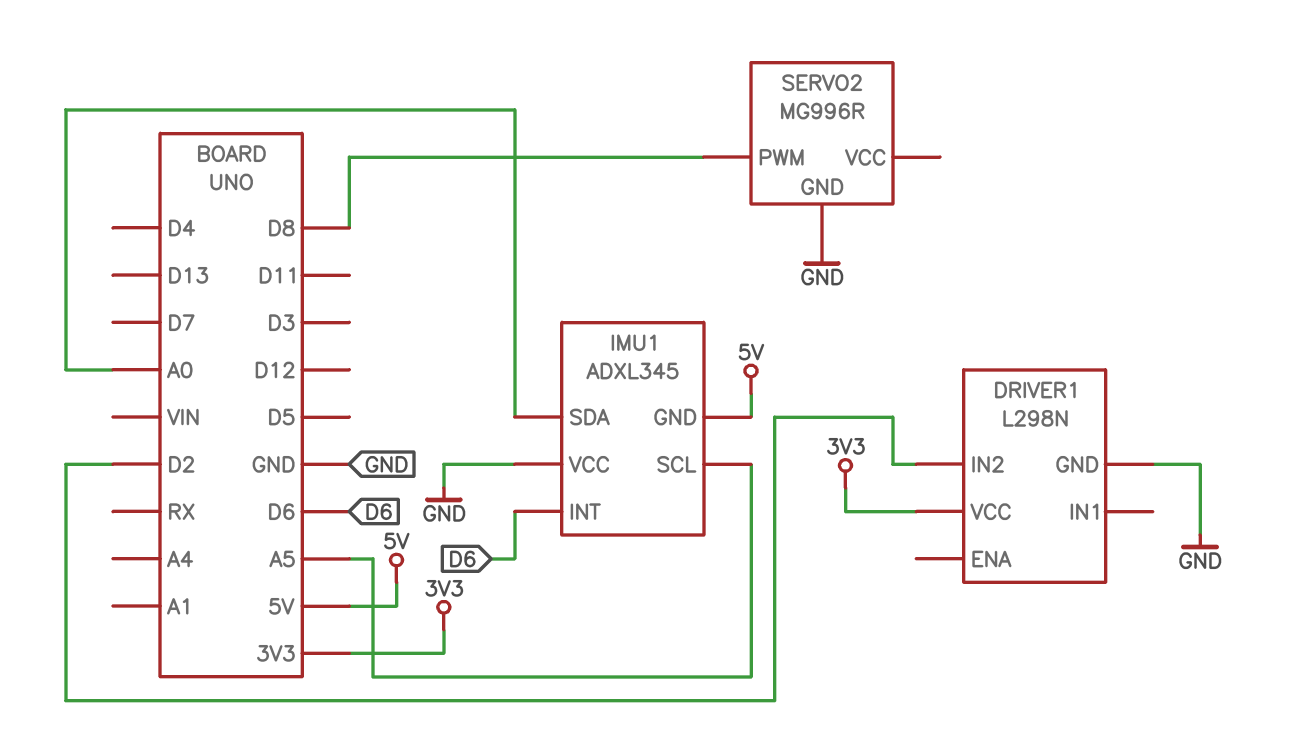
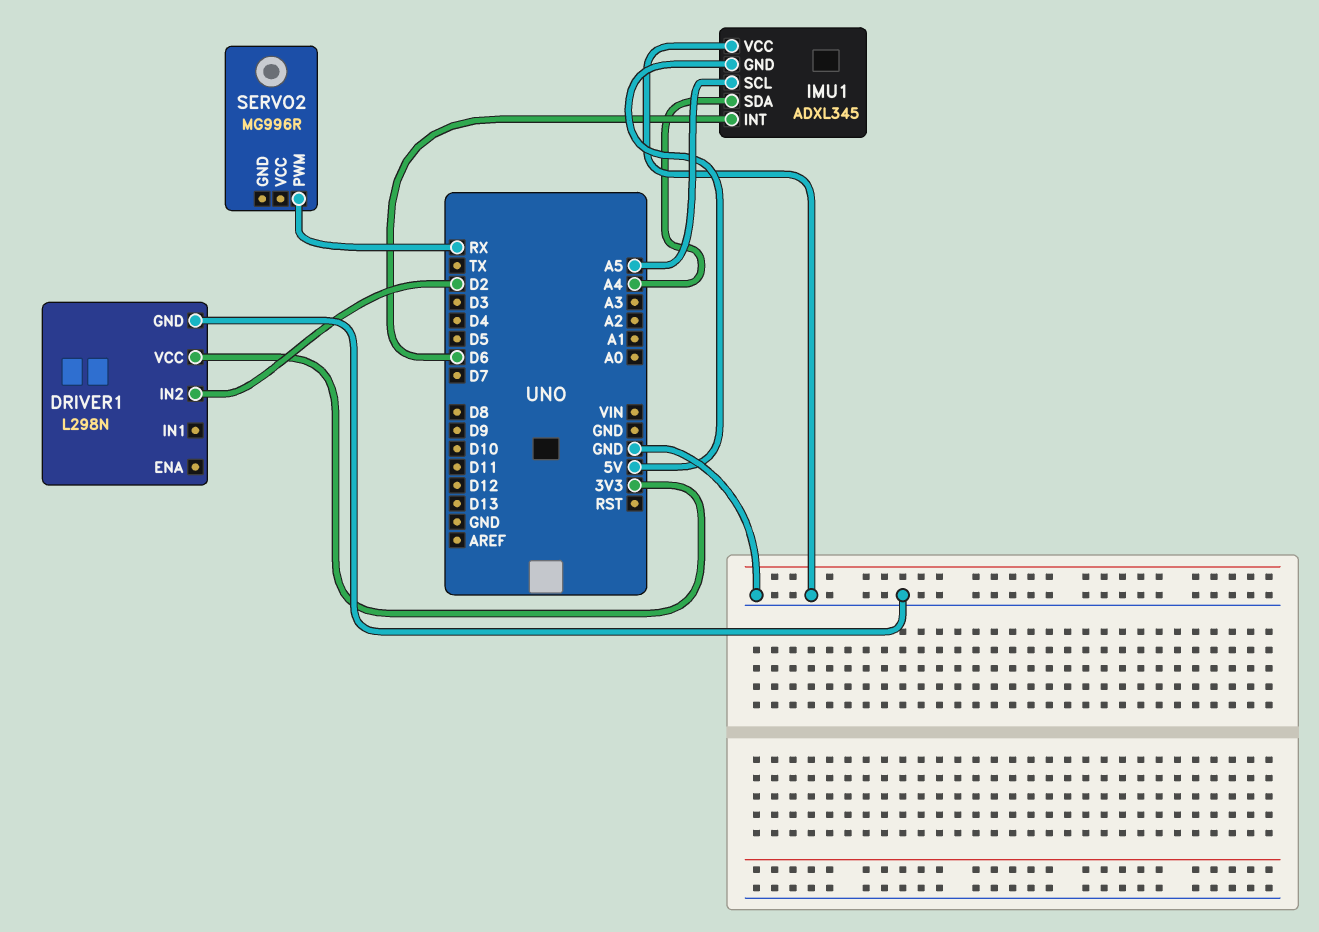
IMU1 pin SDA: A0 -> A4
SERVO2 pin GND: GND -> none
SERVO2 pin PWM: D8 -> RX

